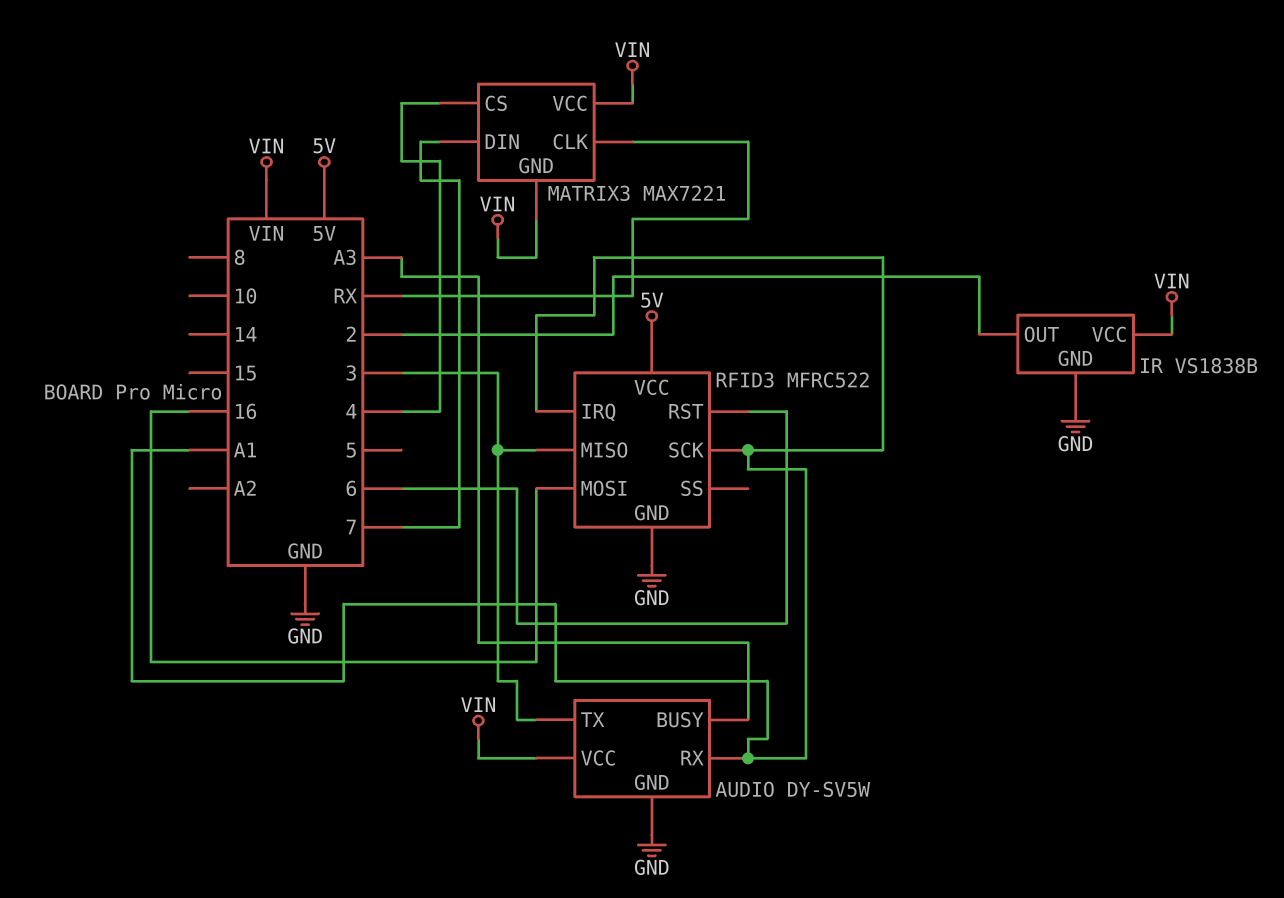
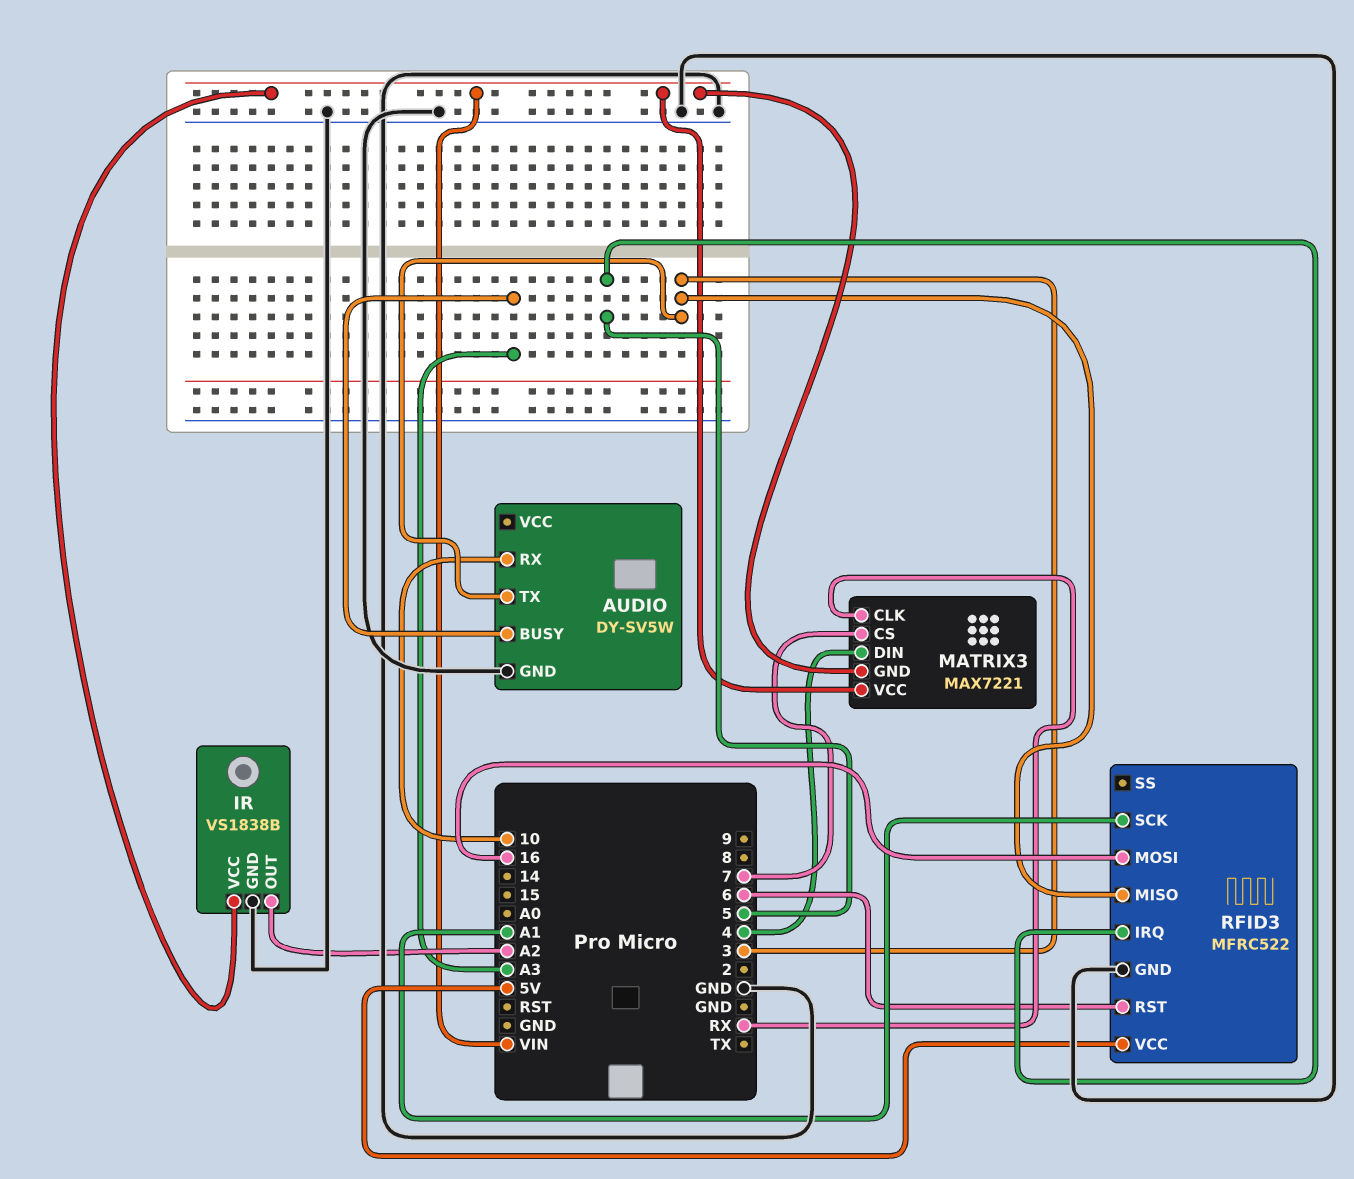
AUDIO pin RX: A1 -> 10
AUDIO pin VCC: VIN -> none
IR pin OUT: 2 -> A2
MATRIX3 pin CS: 4 -> 7
MATRIX3 pin DIN: 7 -> 4
RFID3 pin IRQ: A1 -> 5

